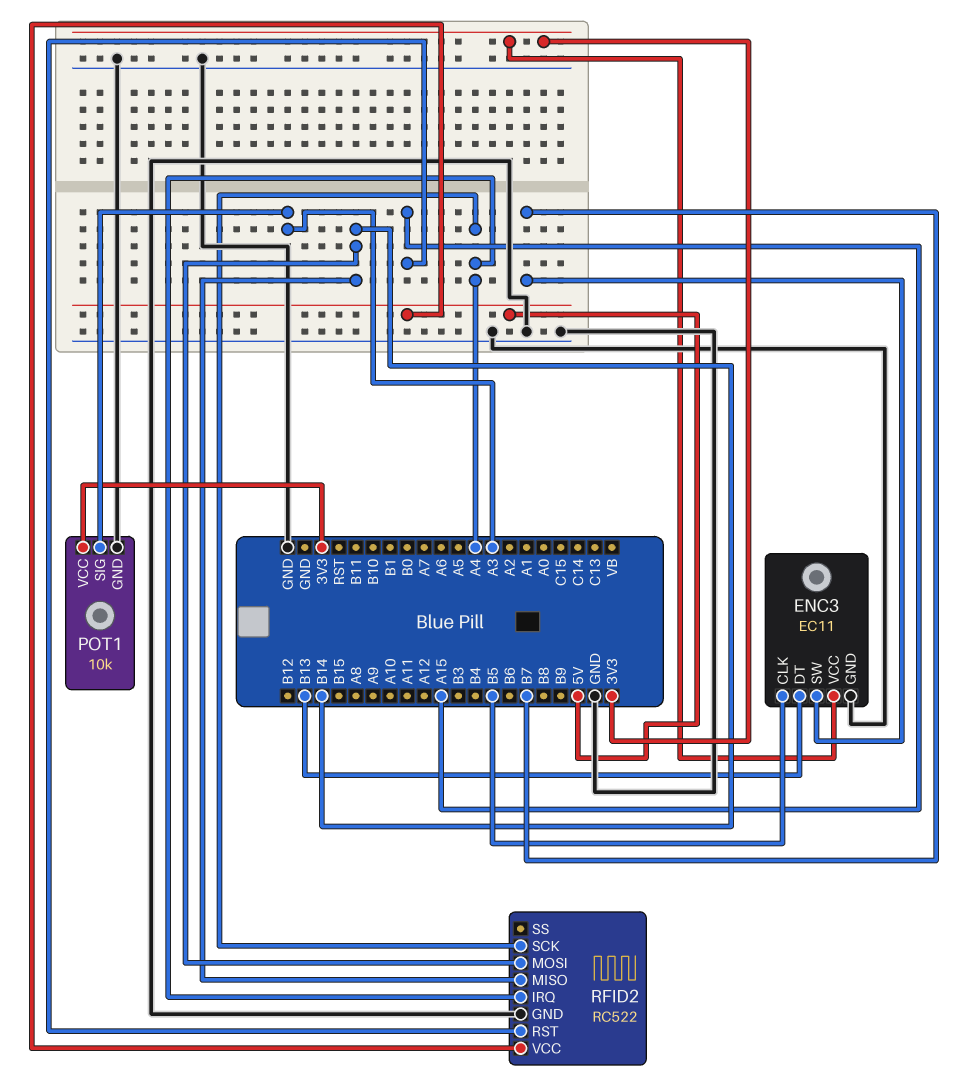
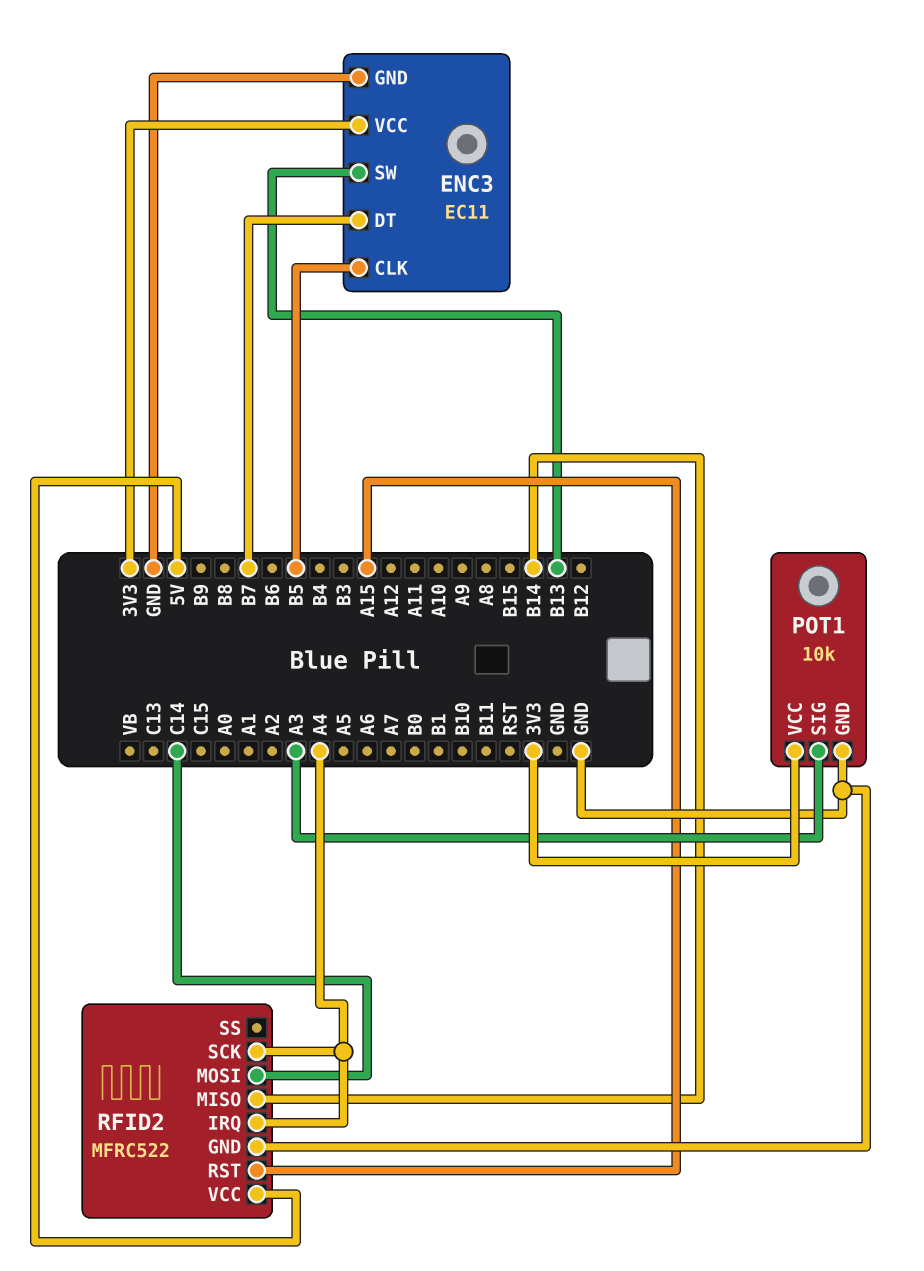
ENC3 pin DT: B13 -> B7
ENC3 pin SW: B7 -> B13
RFID2: RC522 -> MFRC522
RFID2 pin MOSI: B14 -> C14

